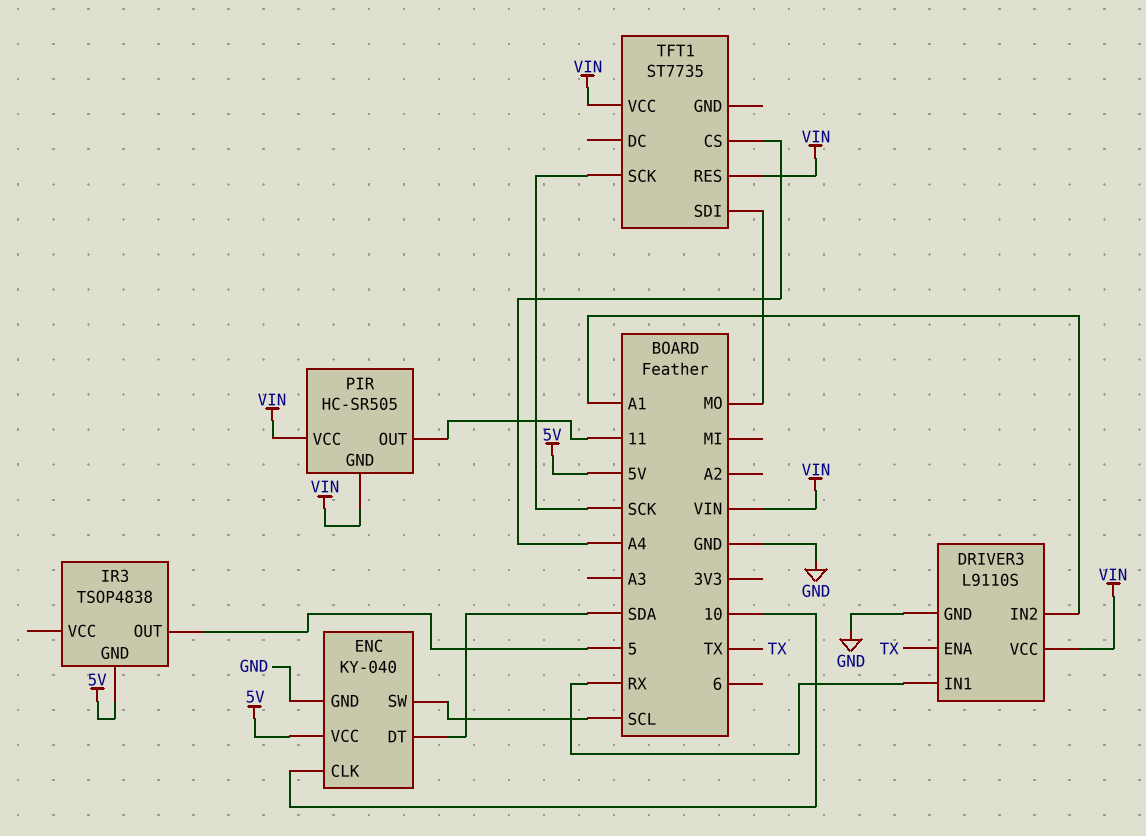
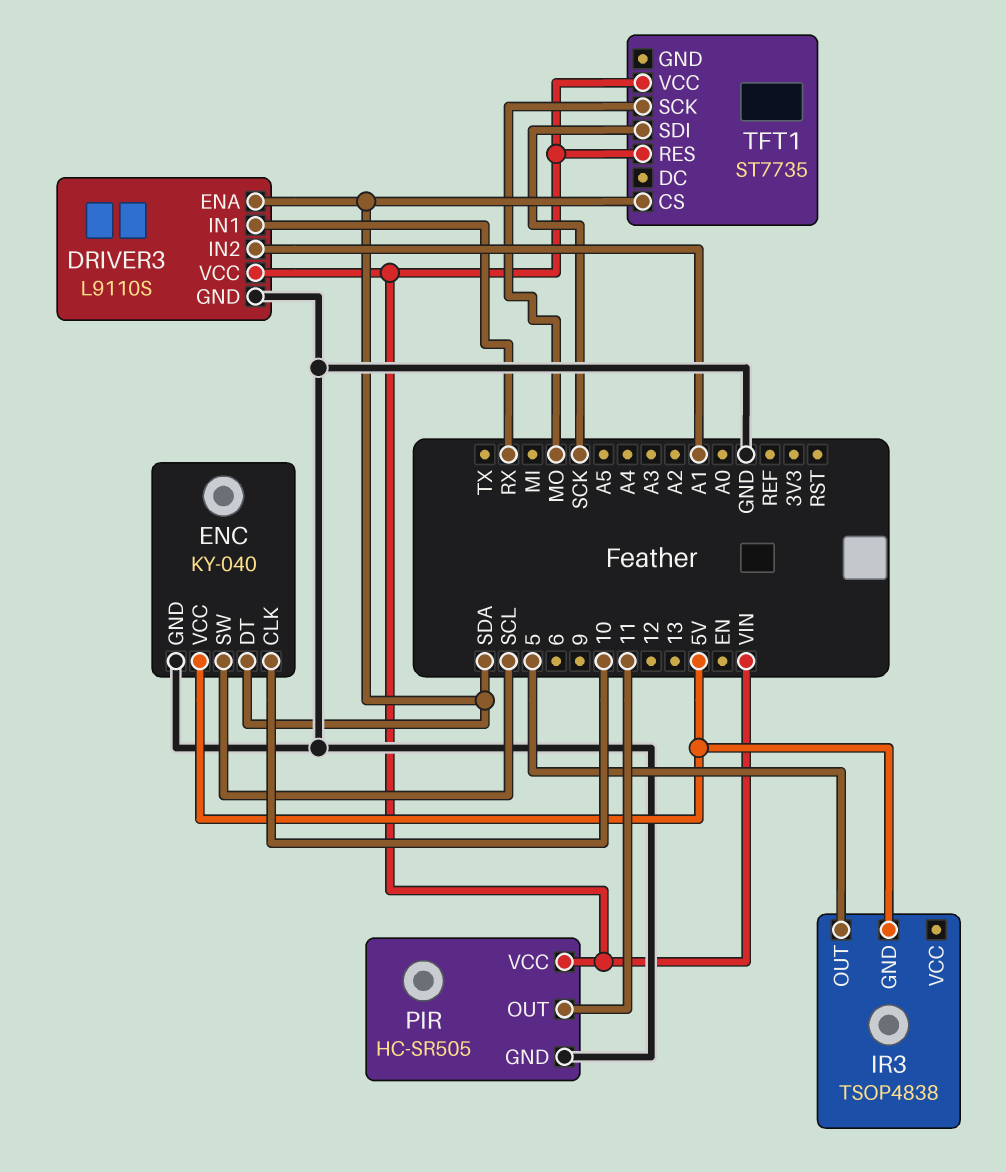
DRIVER3 pin ENA: TX -> SDA
PIR pin GND: VIN -> GND
TFT1 pin CS: A4 -> SDA
TFT1 pin SCK: SCK -> MO
TFT1 pin SDI: MO -> SCK

